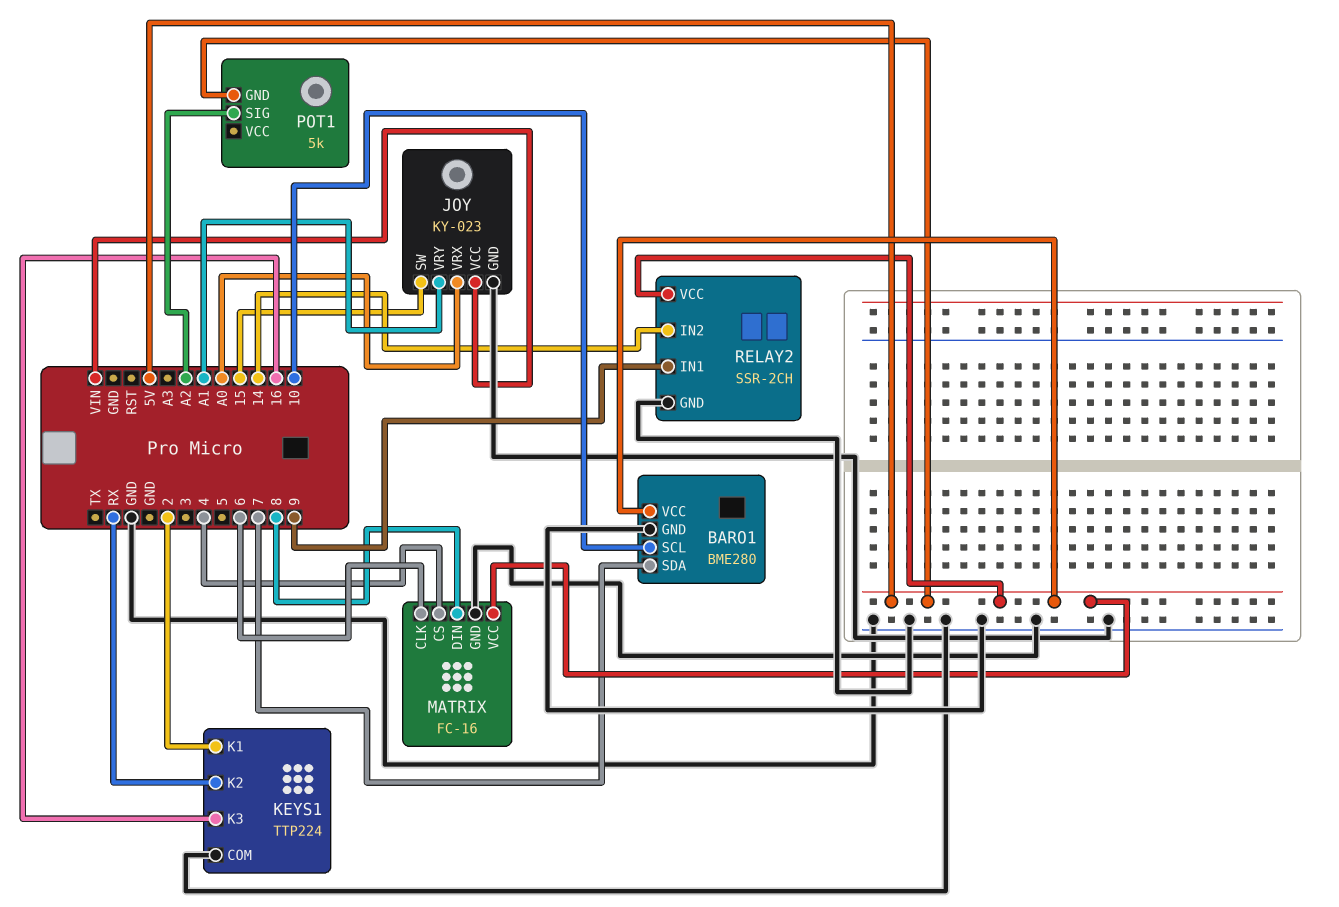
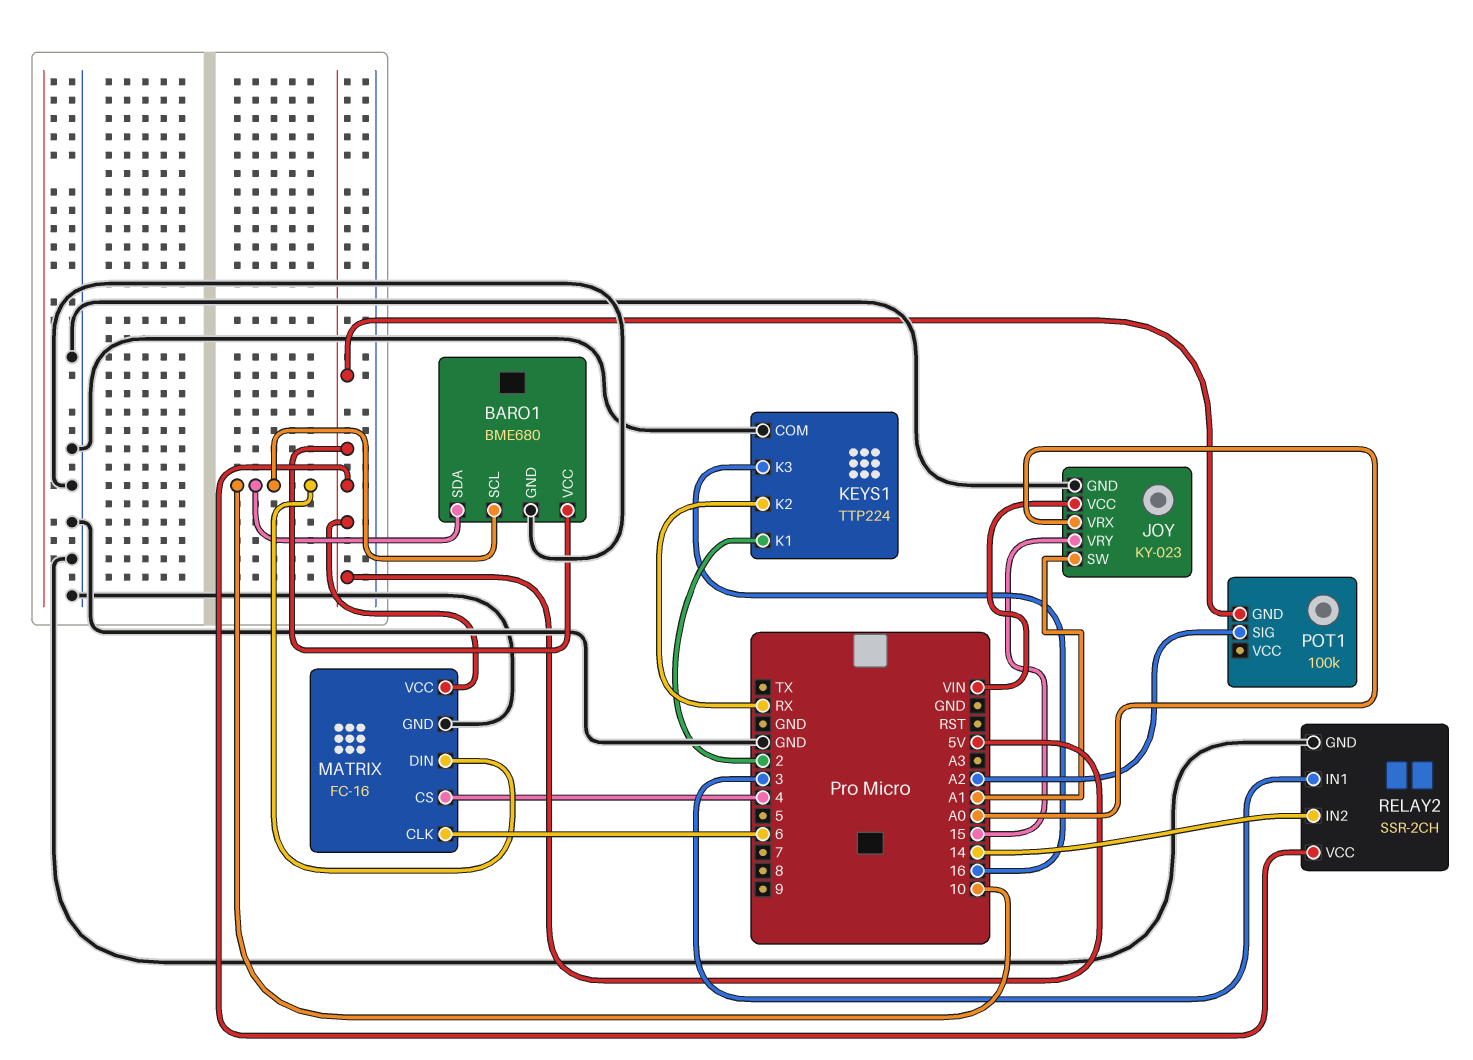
BARO1: BME280 -> BME680
BARO1 pin SDA: 7 -> 10
JOY pin SW: 15 -> A1
JOY pin VRY: A1 -> 15
MATRIX pin DIN: 8 -> 10
POT1: 5k -> 100k
RELAY2 pin IN1: 9 -> 3

